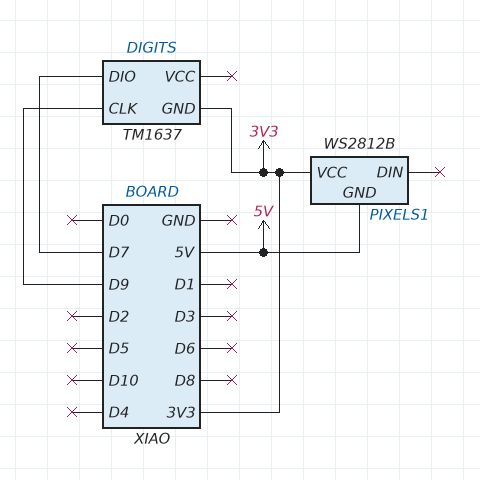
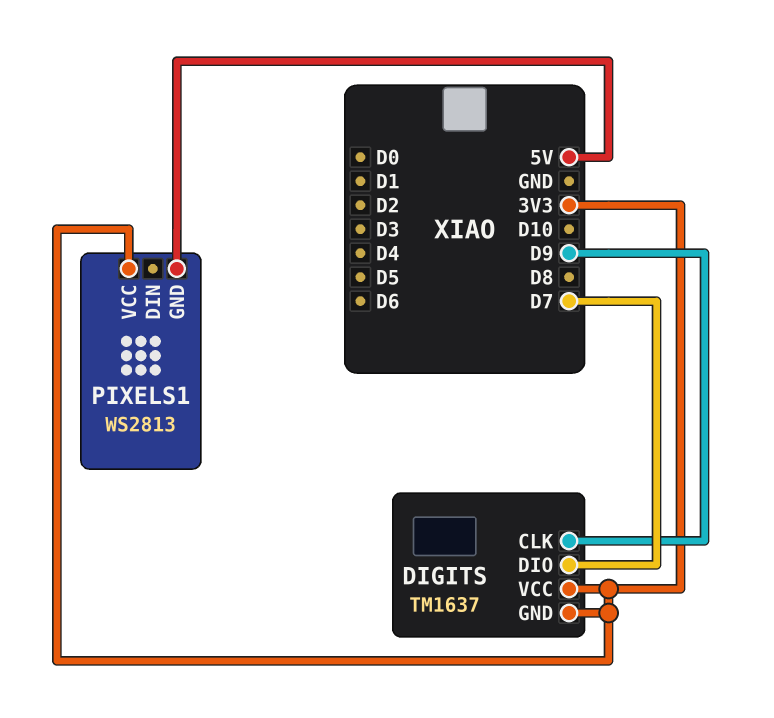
DIGITS pin VCC: none -> 3V3
PIXELS1: WS2812B -> WS2813

